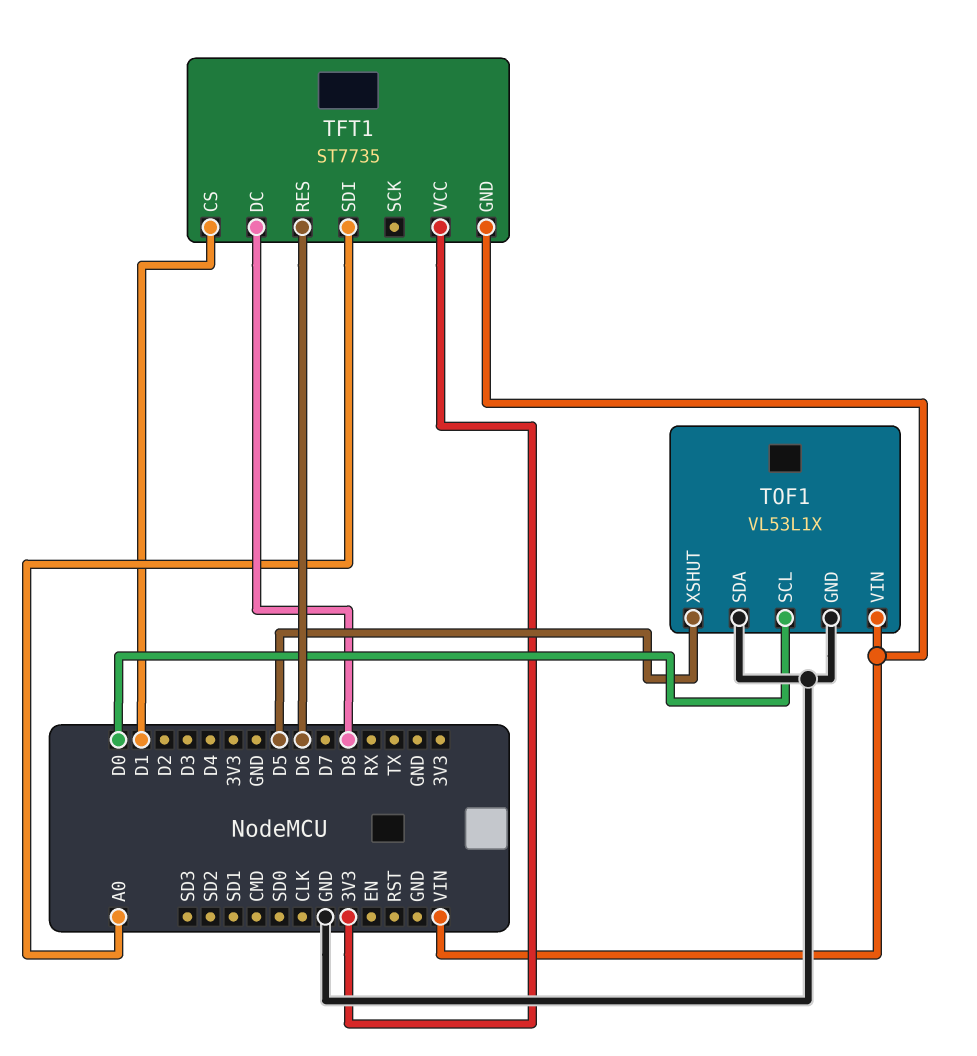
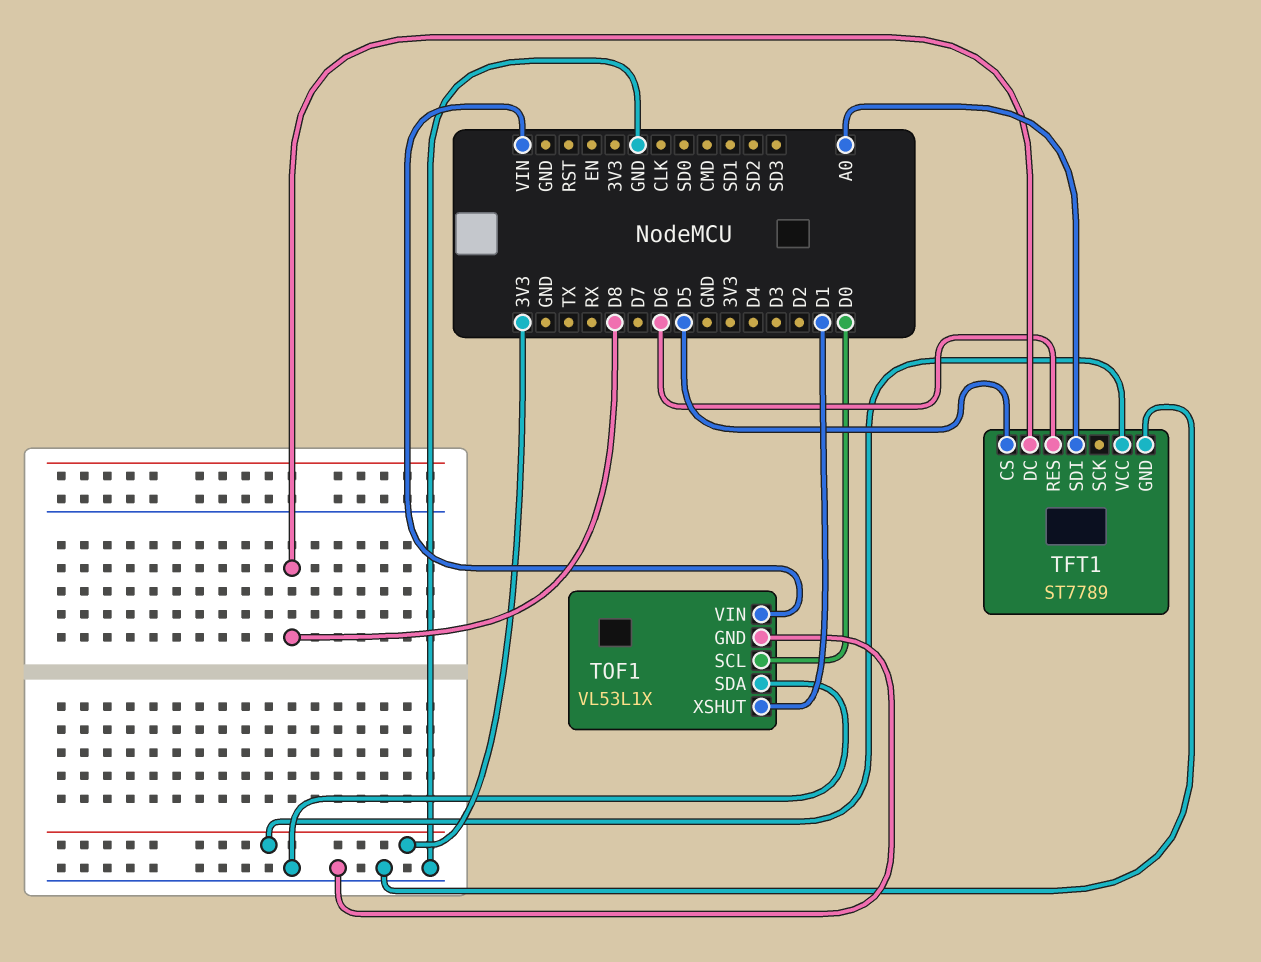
TFT1: ST7735 -> ST7789
TFT1 pin CS: D1 -> D5
TFT1 pin GND: VIN -> GND
TOF1 pin XSHUT: D5 -> D1

